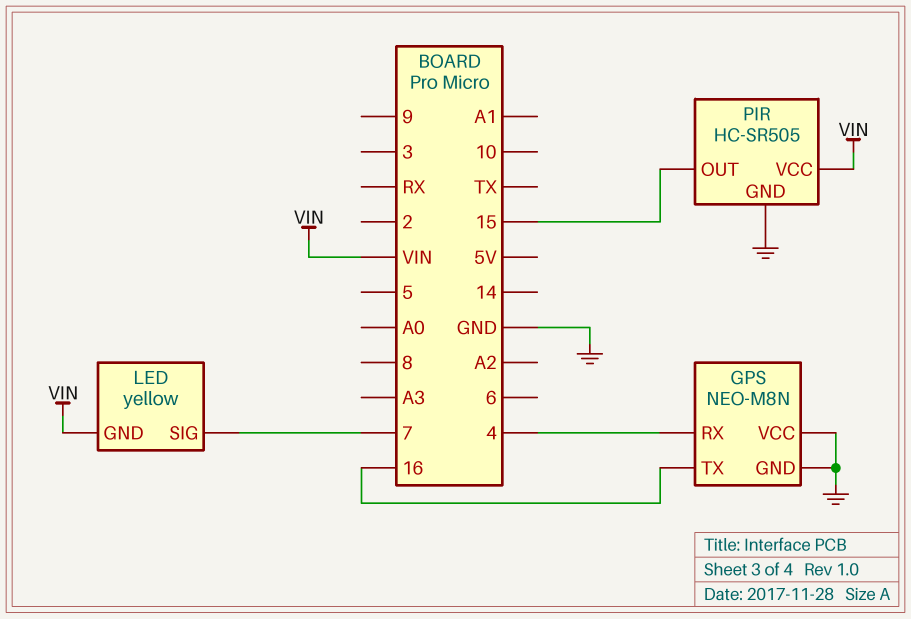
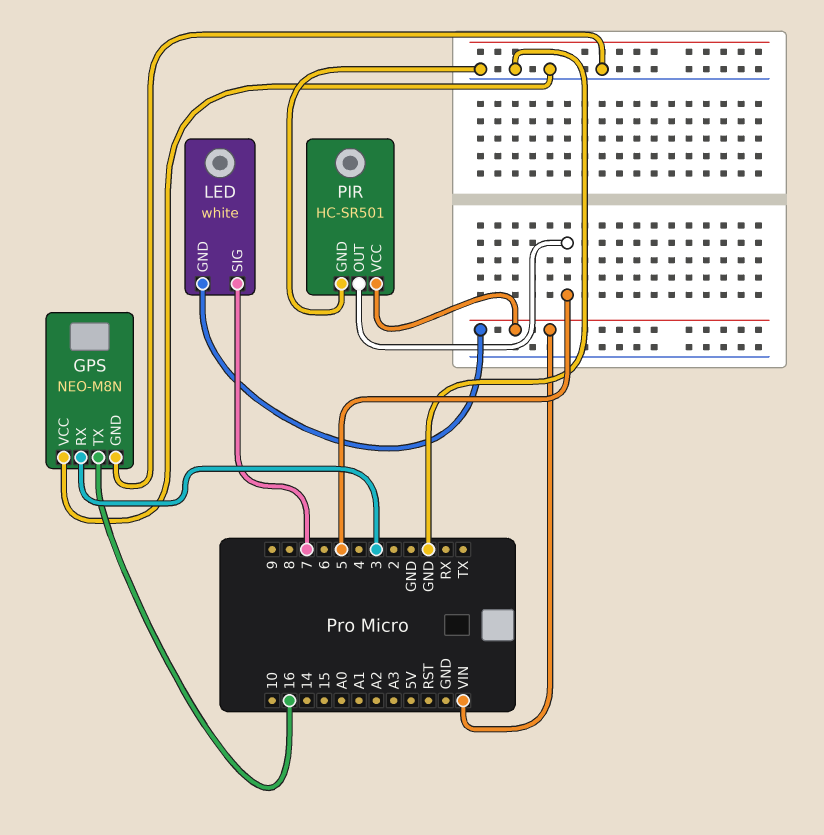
GPS pin RX: 4 -> 3
LED: yellow -> white
PIR: HC-SR505 -> HC-SR501
PIR pin OUT: 15 -> 5

